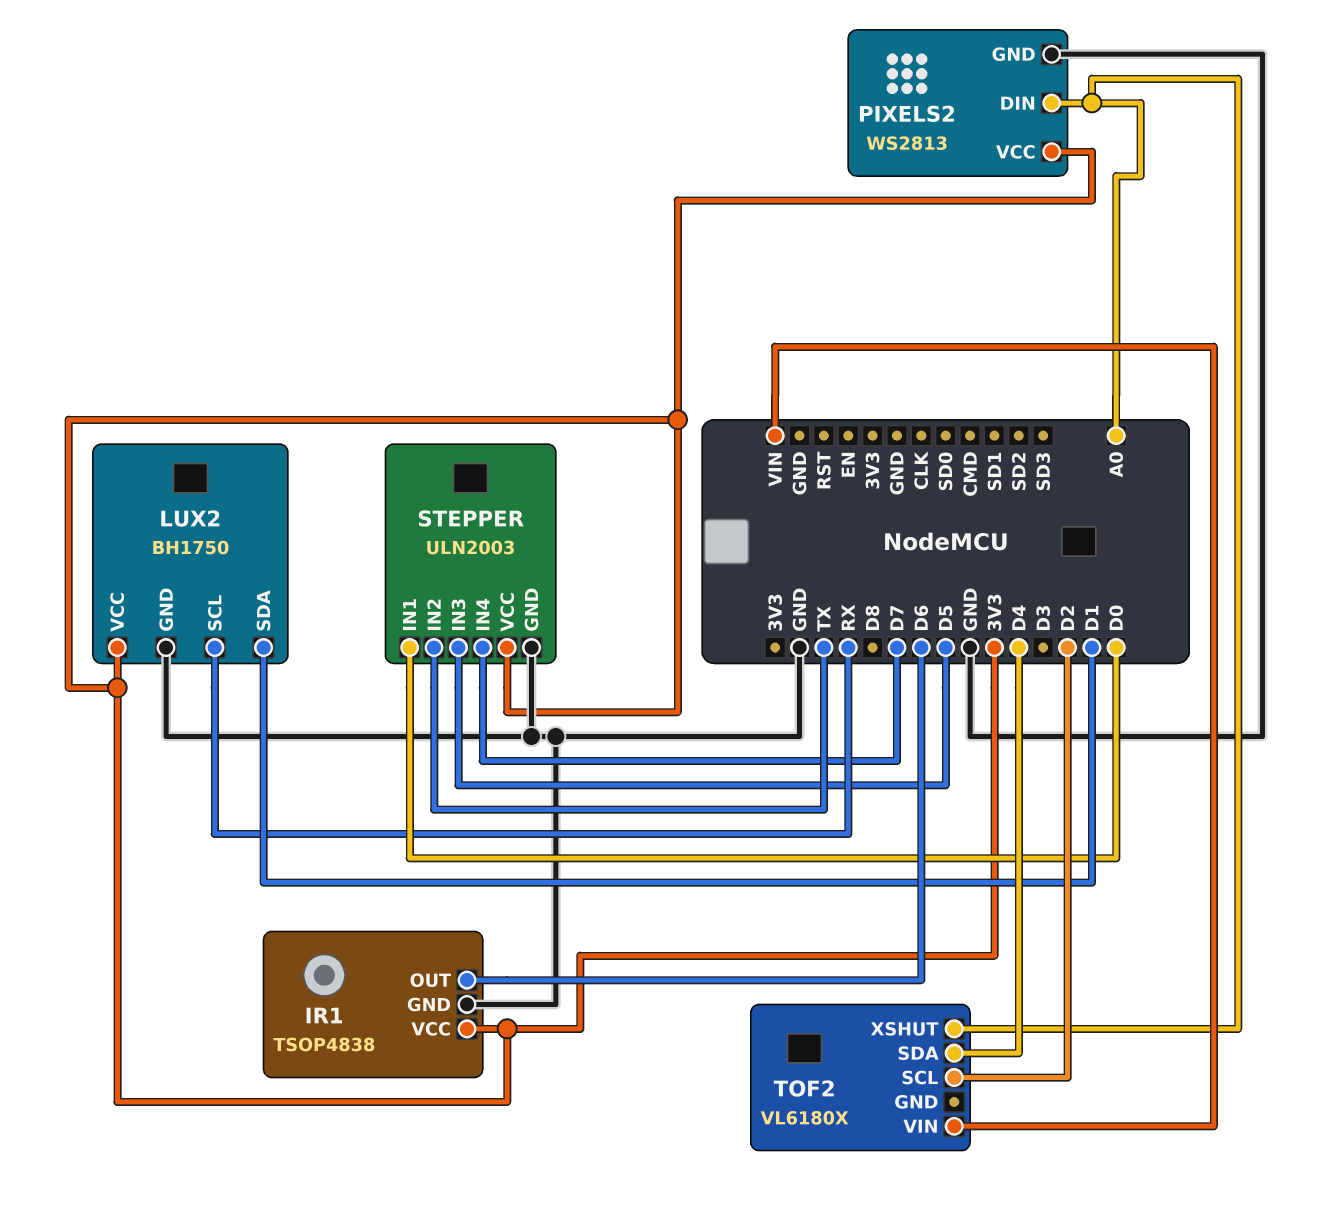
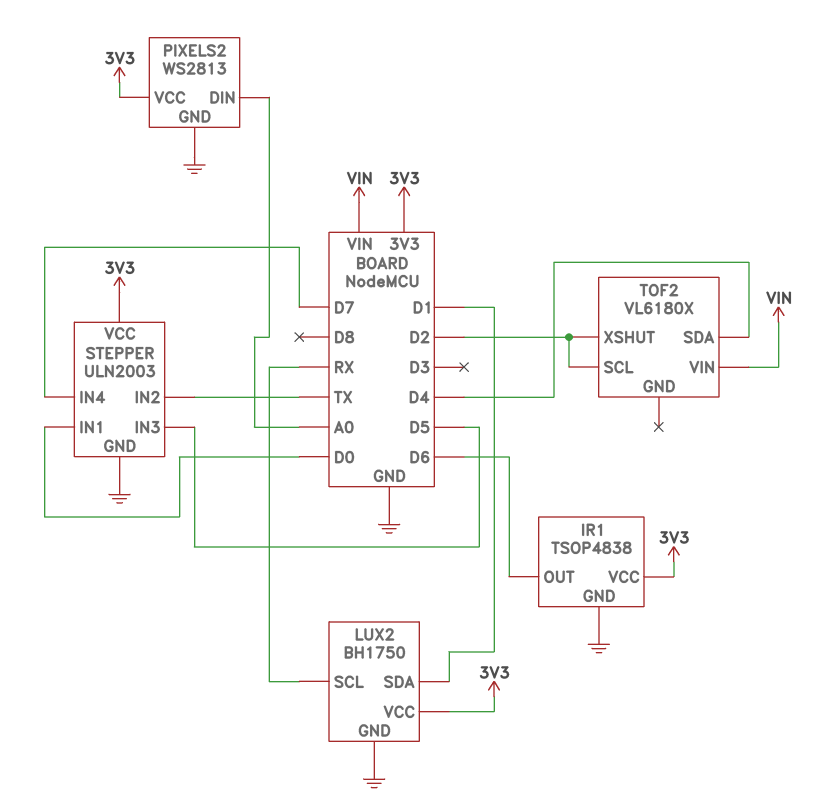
TOF2 pin XSHUT: A0 -> D2

